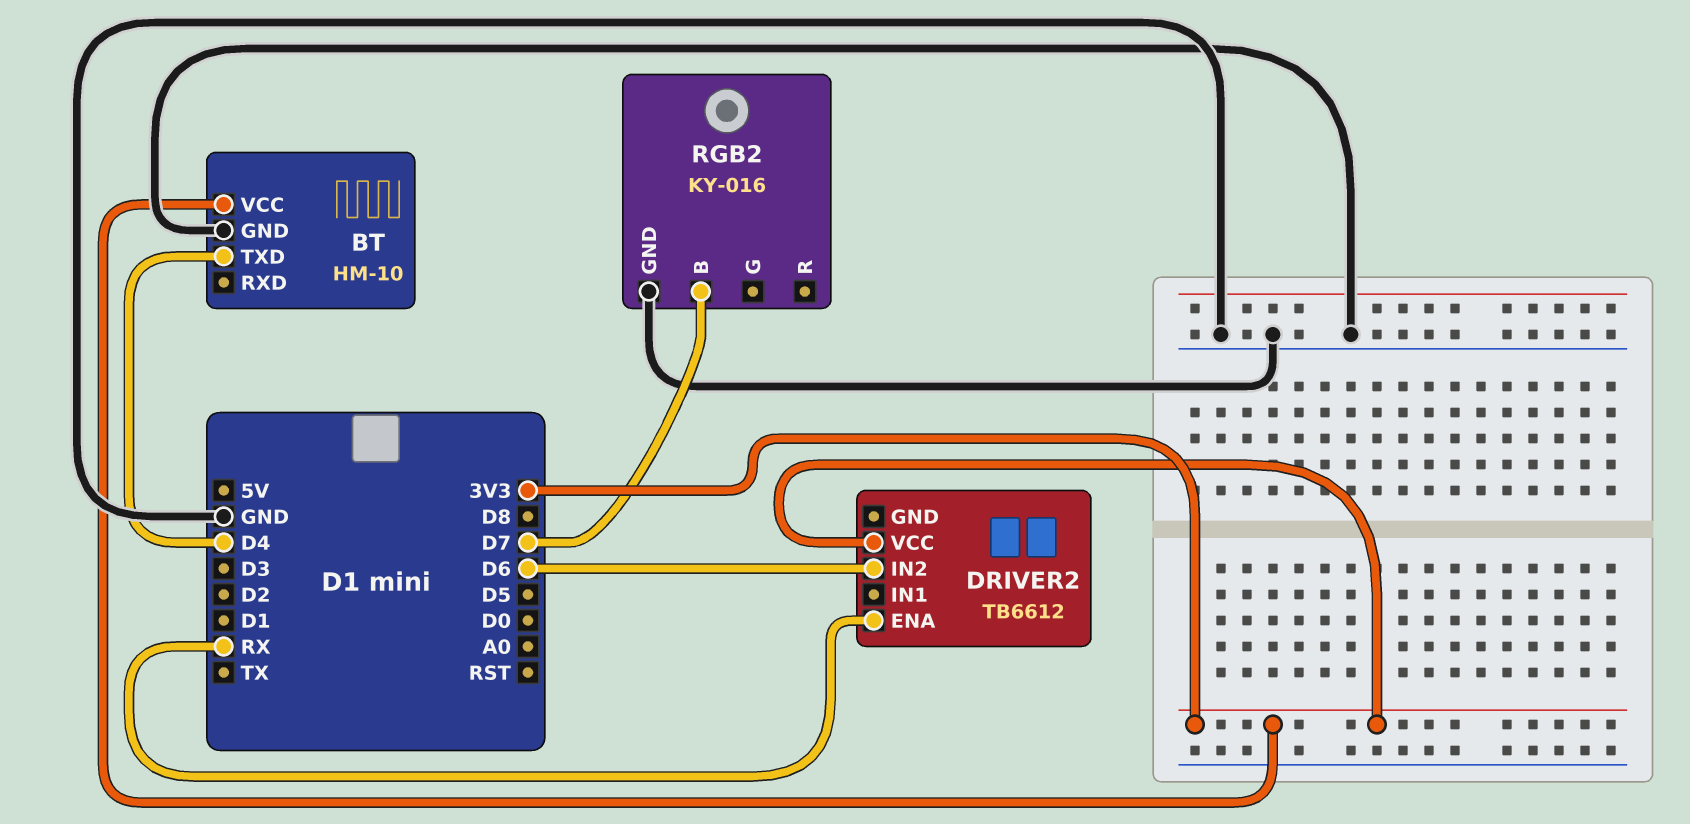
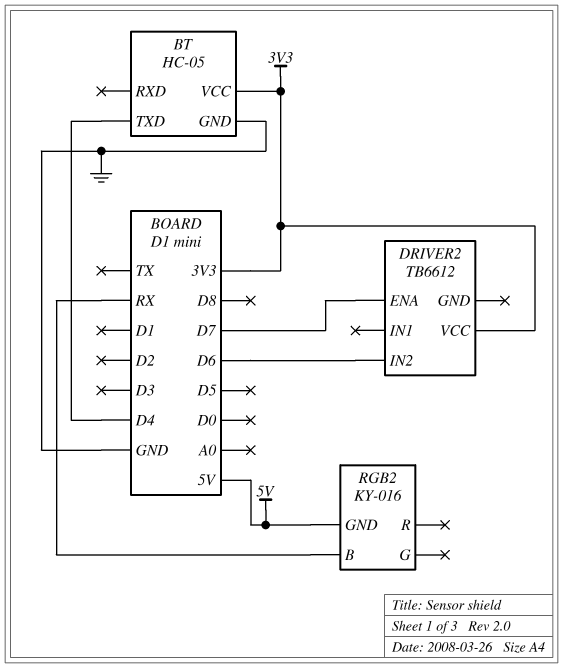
BT: HM-10 -> HC-05
DRIVER2 pin ENA: RX -> D7
RGB2 pin B: D7 -> RX
RGB2 pin GND: GND -> 5V

